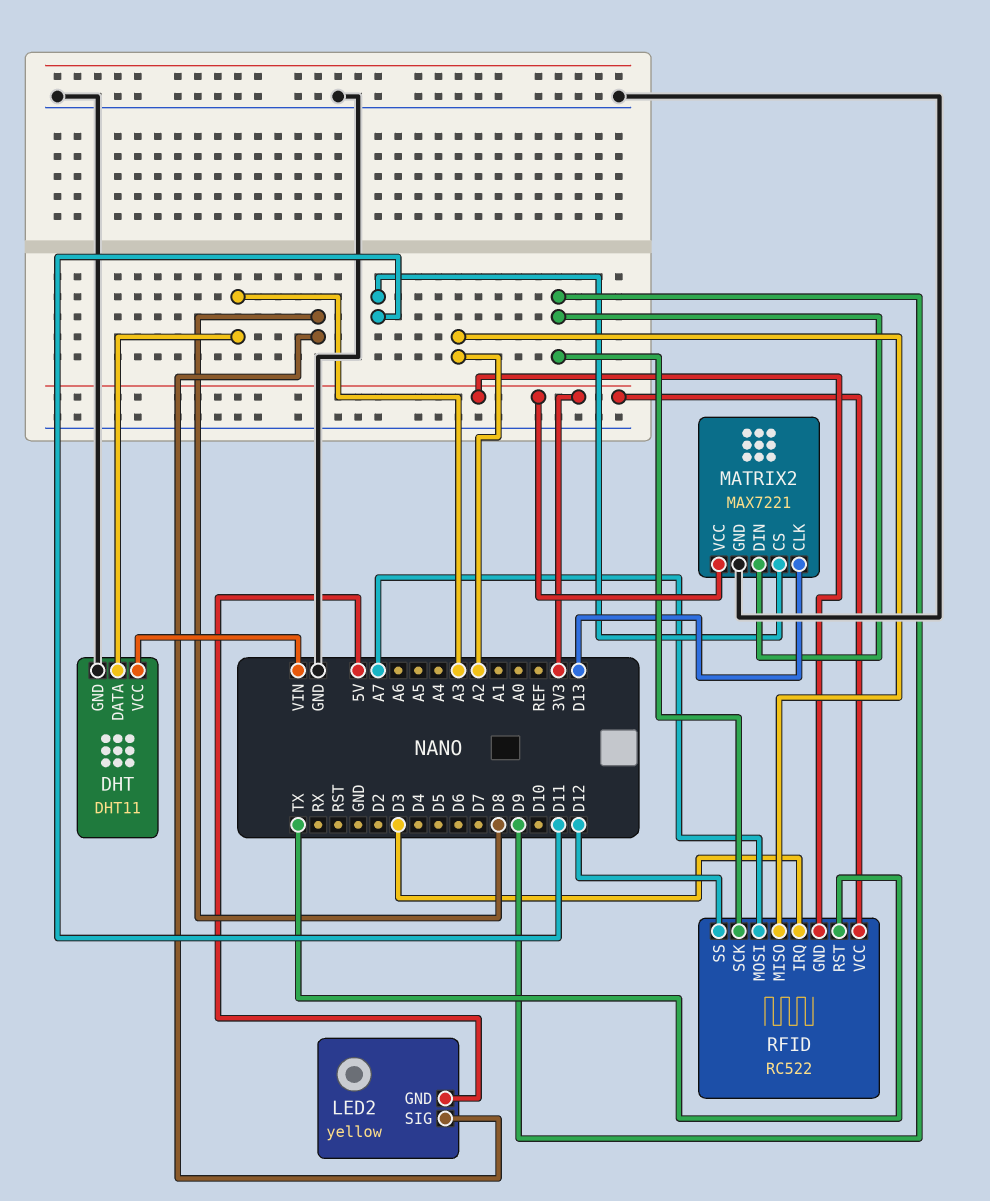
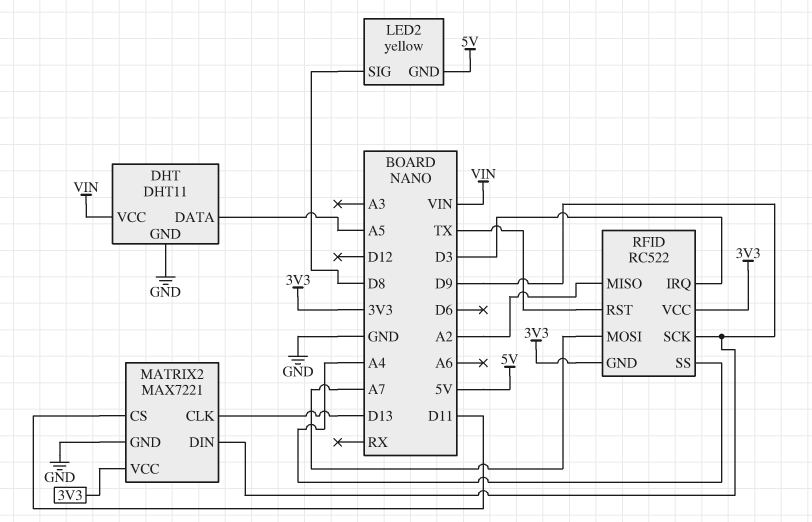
DHT pin DATA: A3 -> A5
RFID pin SS: D12 -> A4

